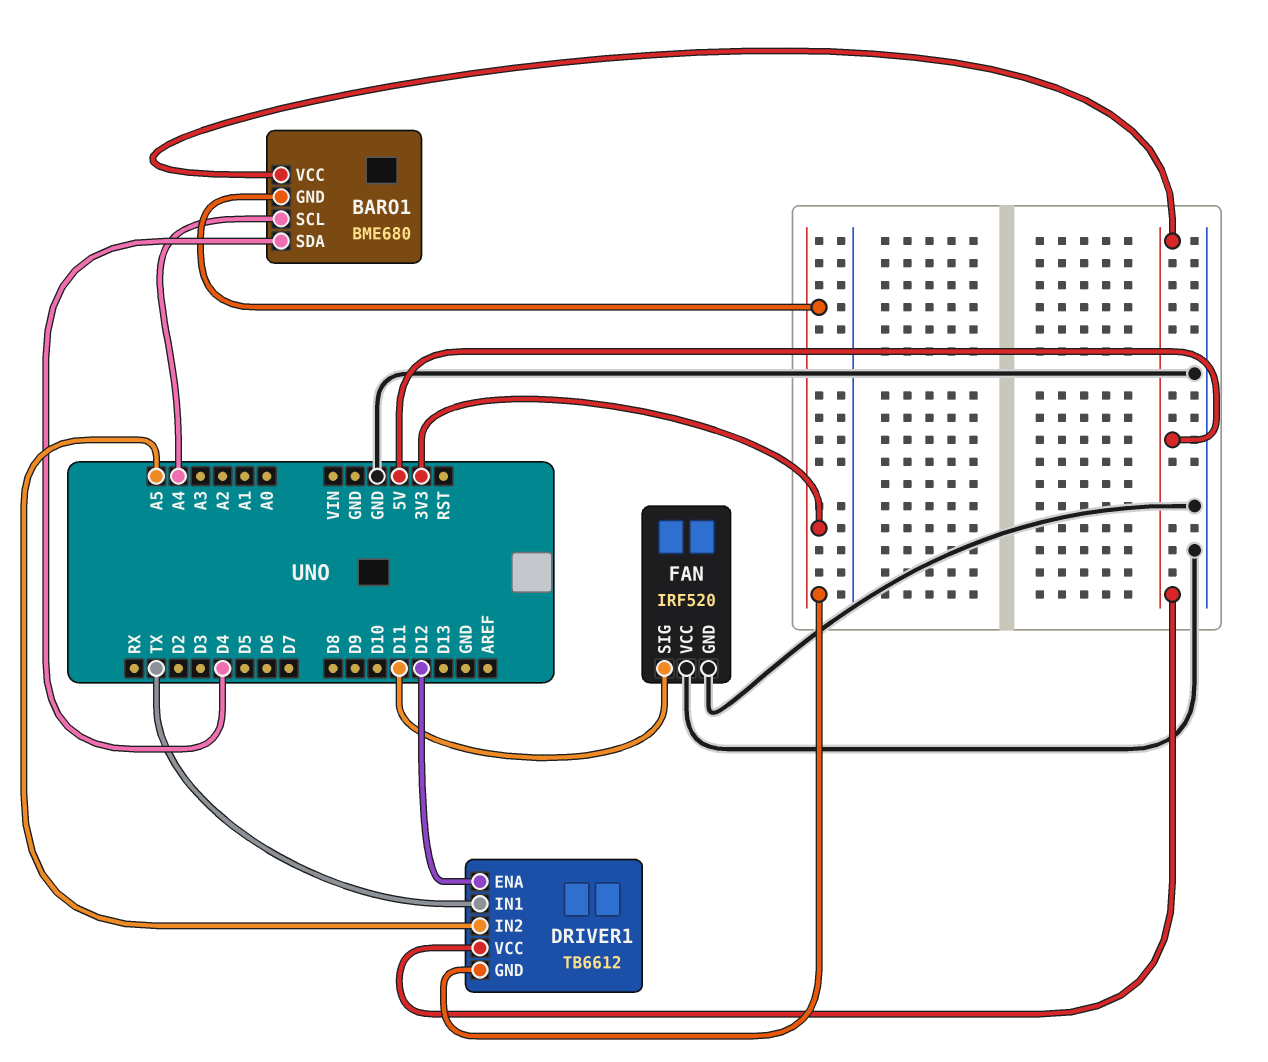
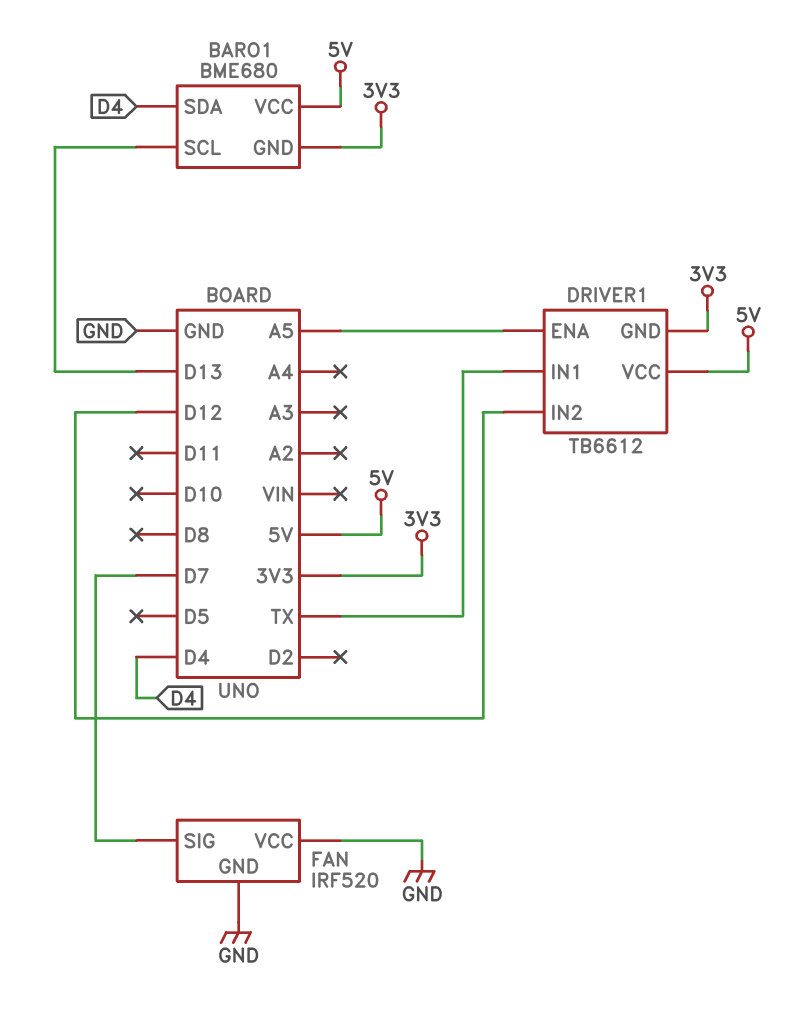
BARO1 pin SCL: A4 -> D13
DRIVER1 pin ENA: D12 -> A5
DRIVER1 pin IN2: A5 -> D12
FAN pin SIG: D11 -> D7

